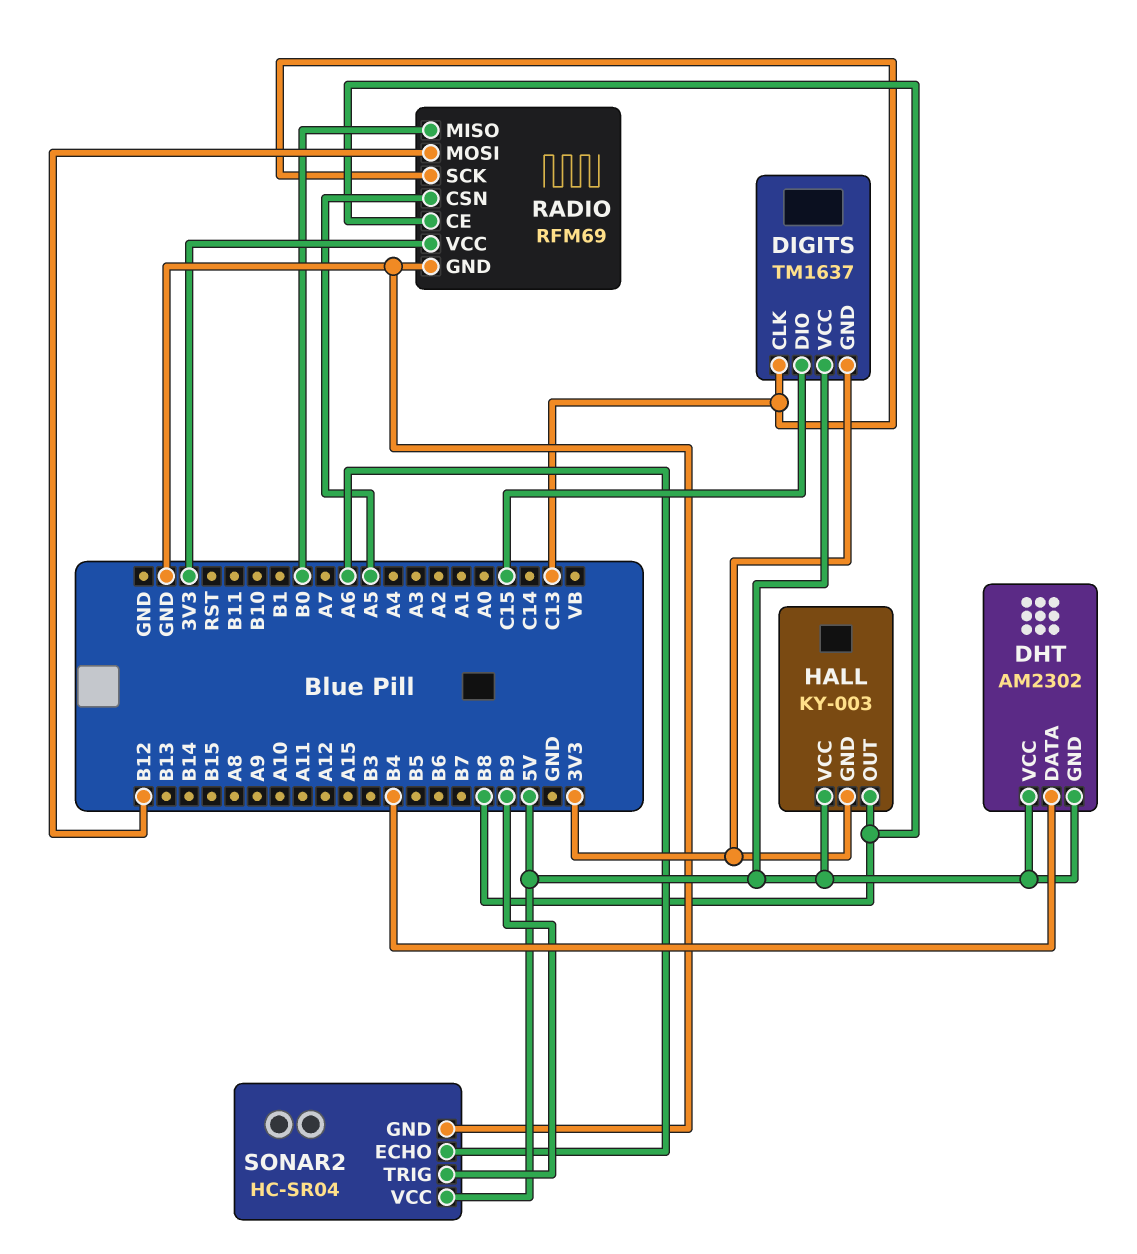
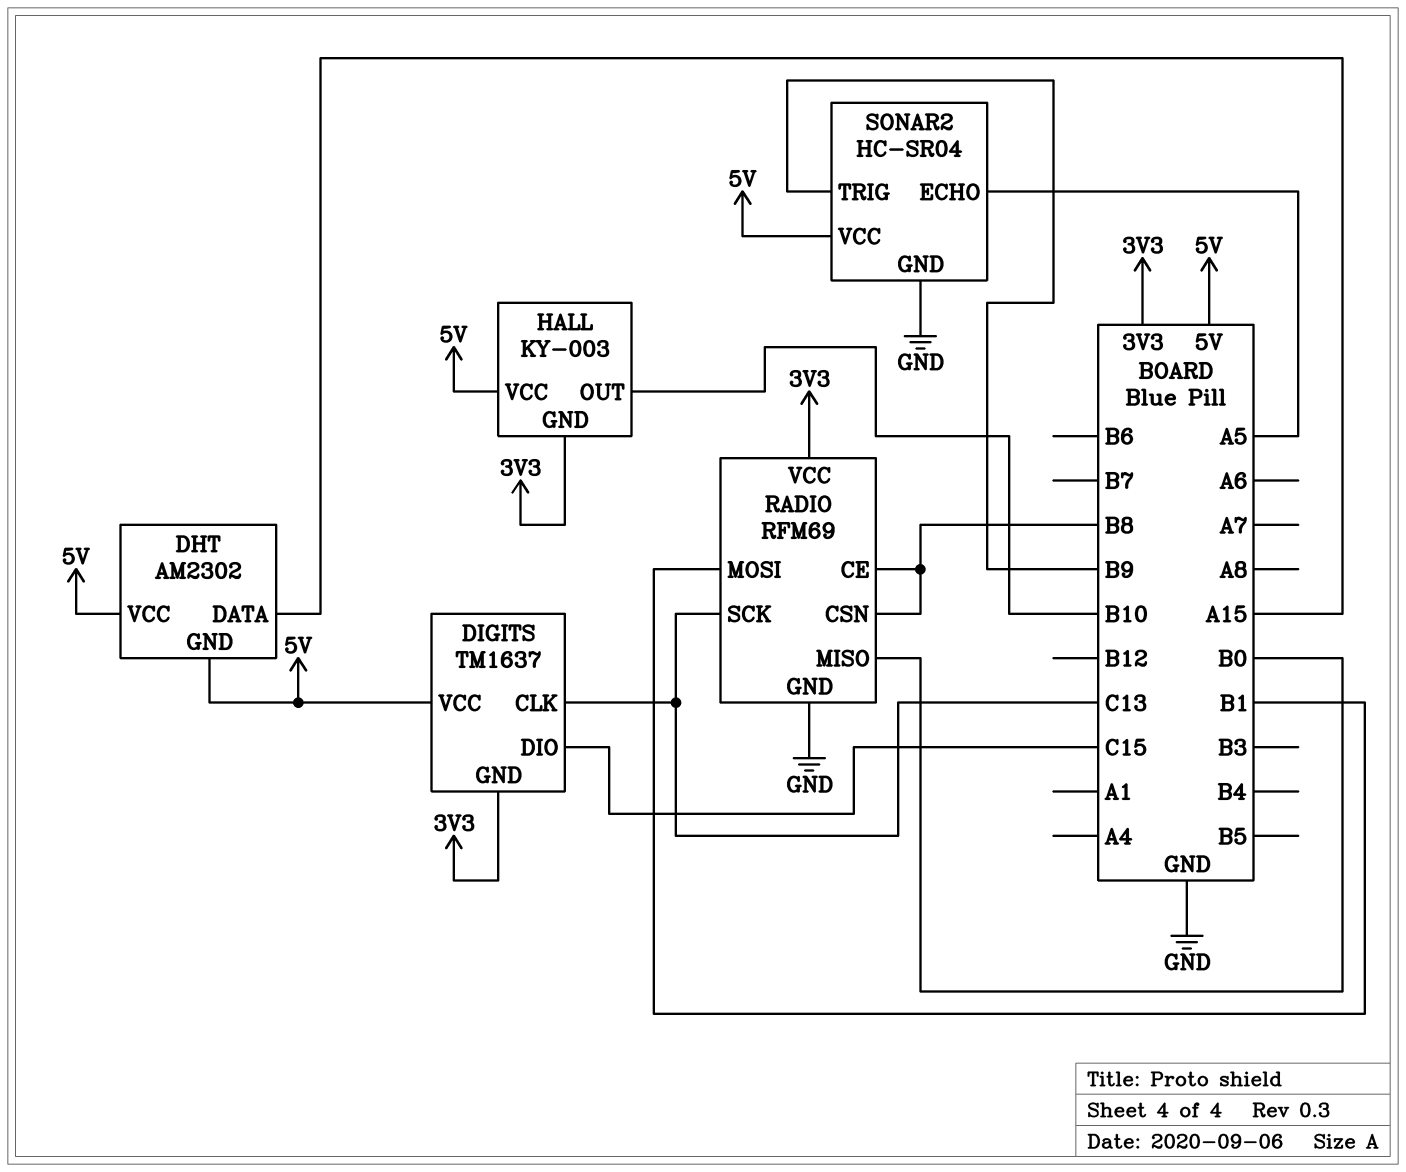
DHT pin DATA: B4 -> A15
HALL pin OUT: B8 -> B10
RADIO pin CSN: A5 -> B8
RADIO pin MOSI: B12 -> B1
SONAR2 pin ECHO: A6 -> A5

